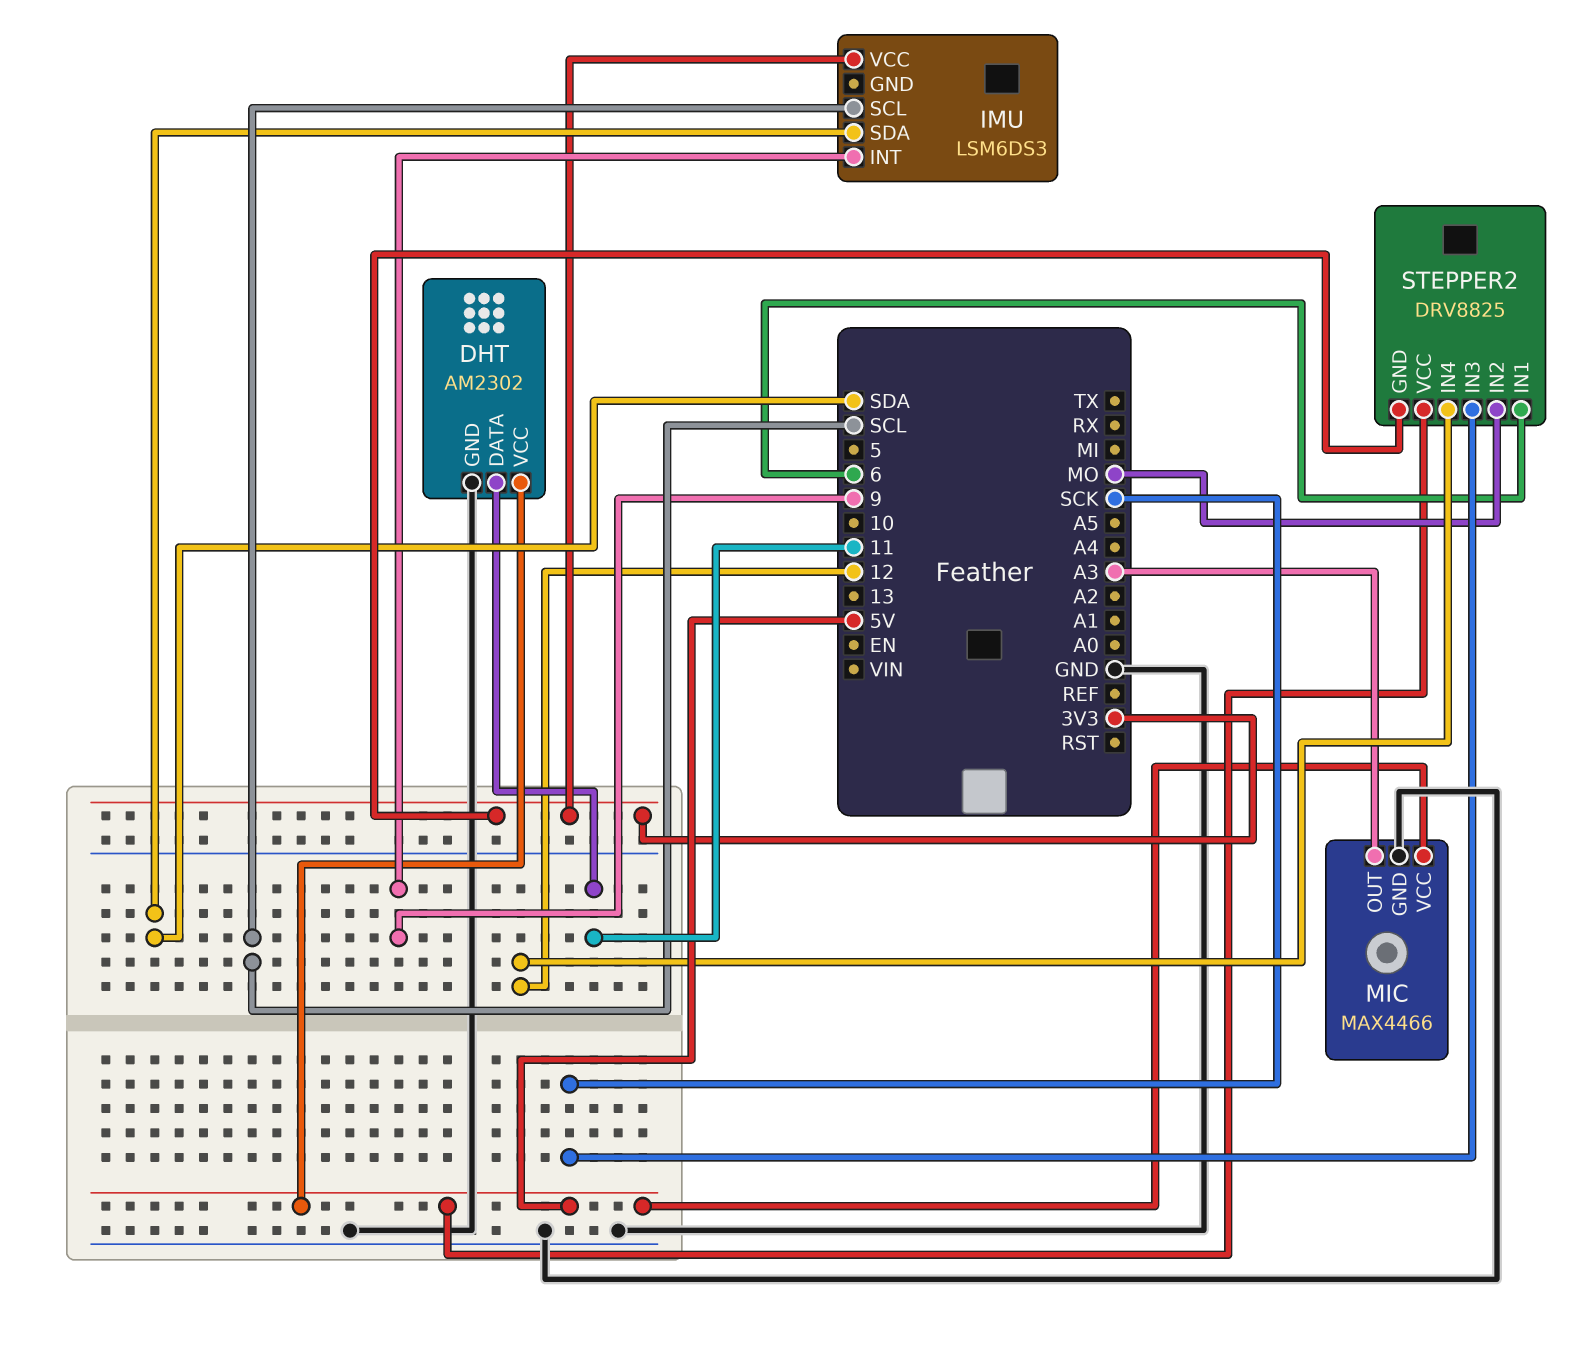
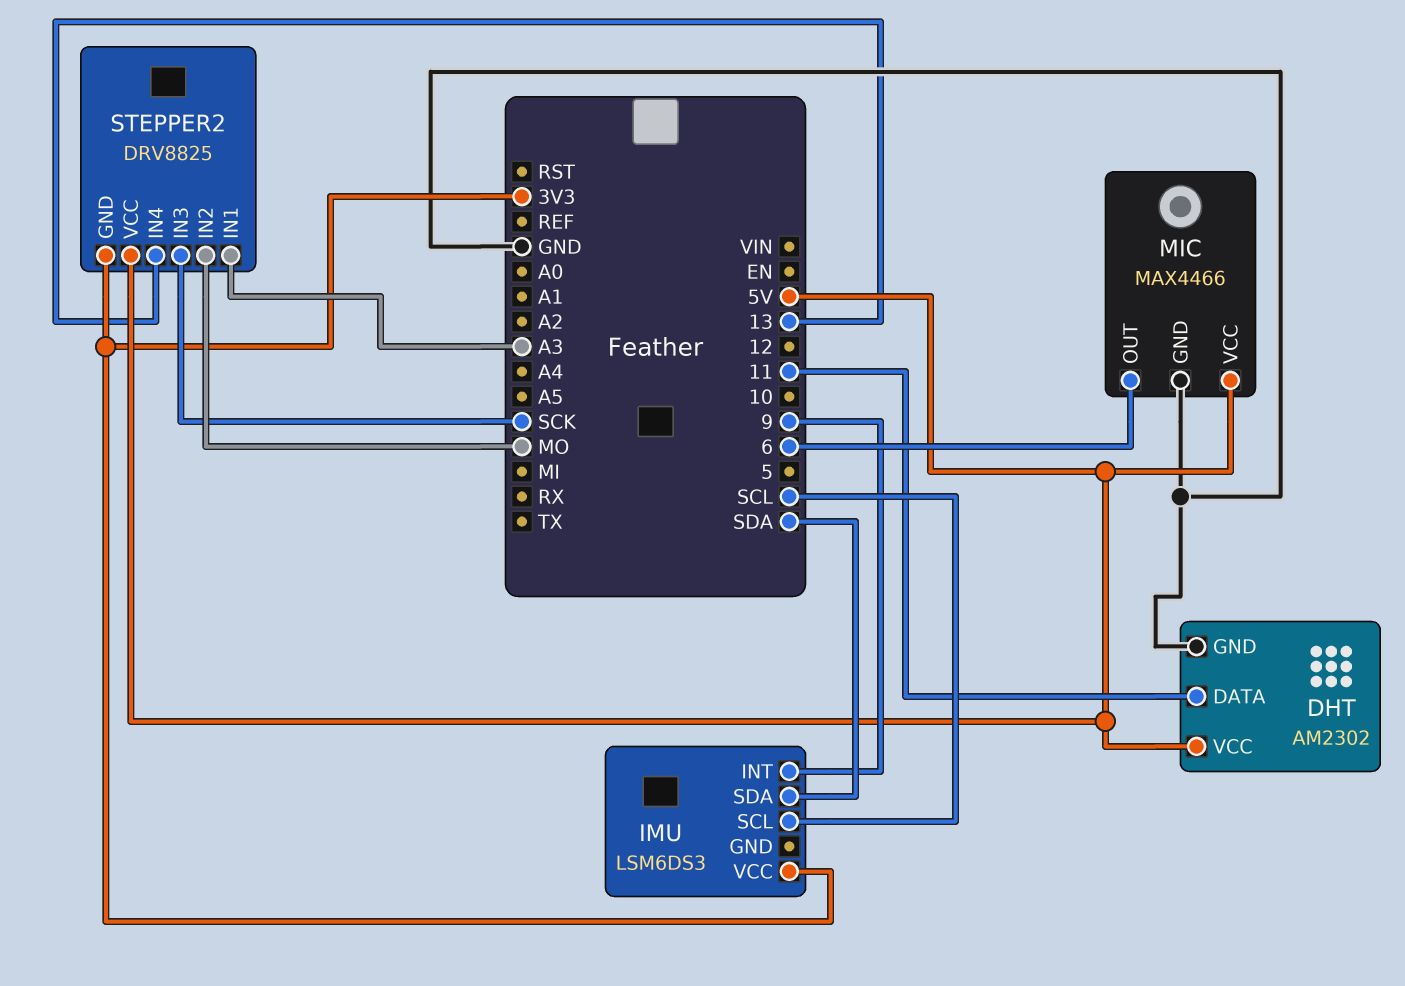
MIC pin OUT: A3 -> 6
STEPPER2 pin IN1: 6 -> A3
STEPPER2 pin IN4: 12 -> 13

